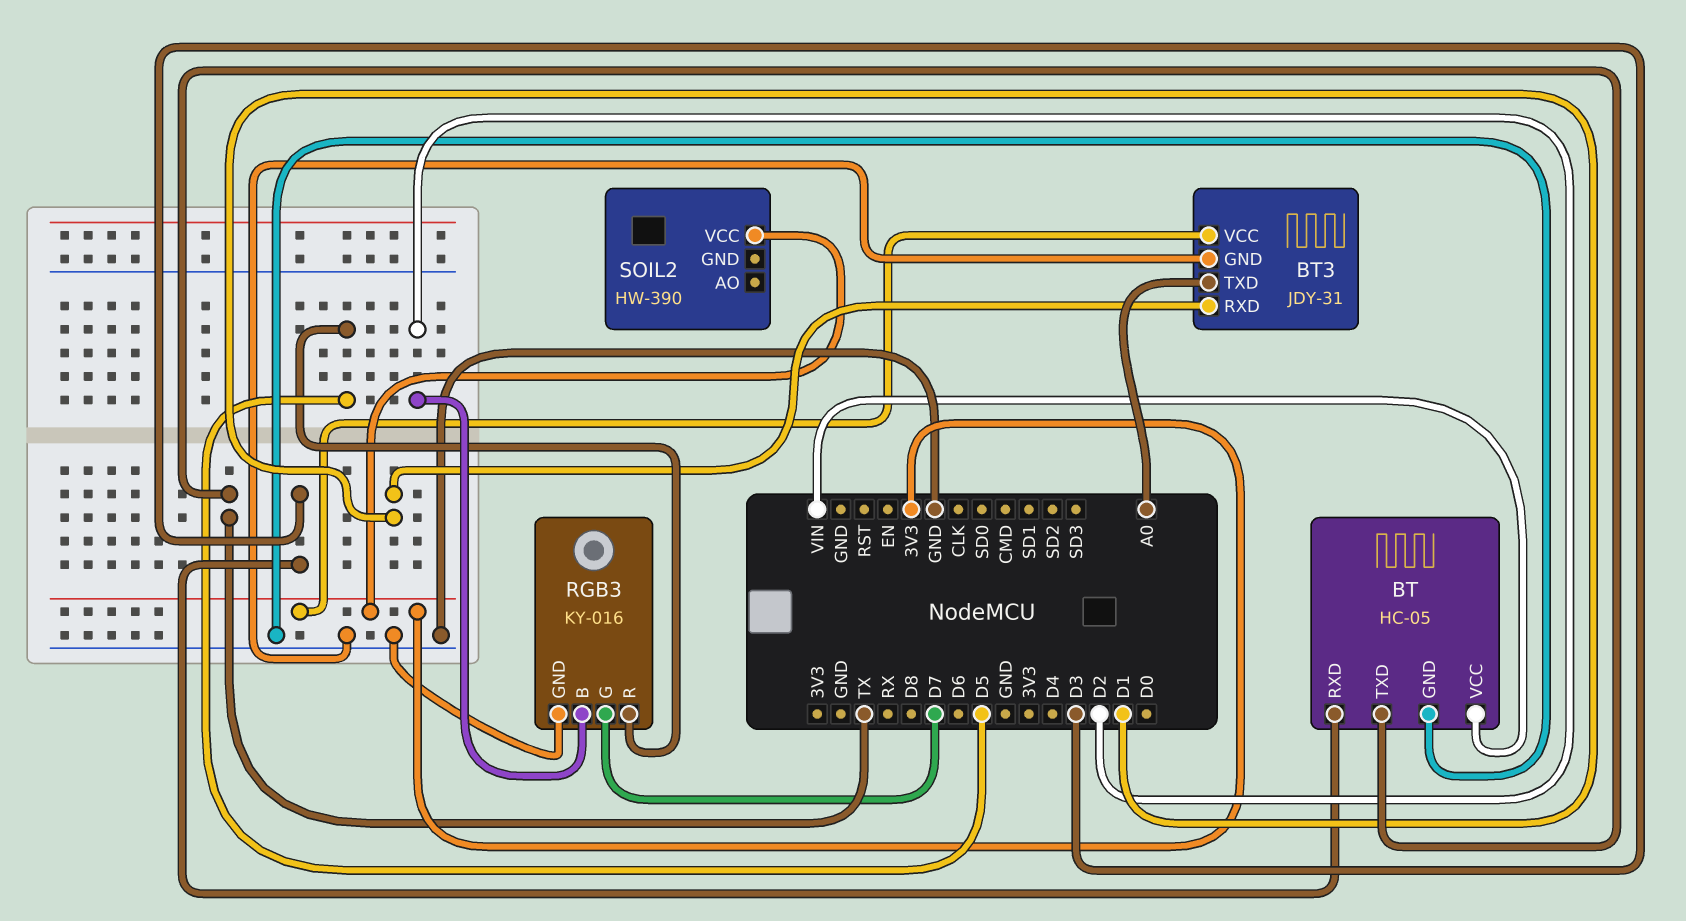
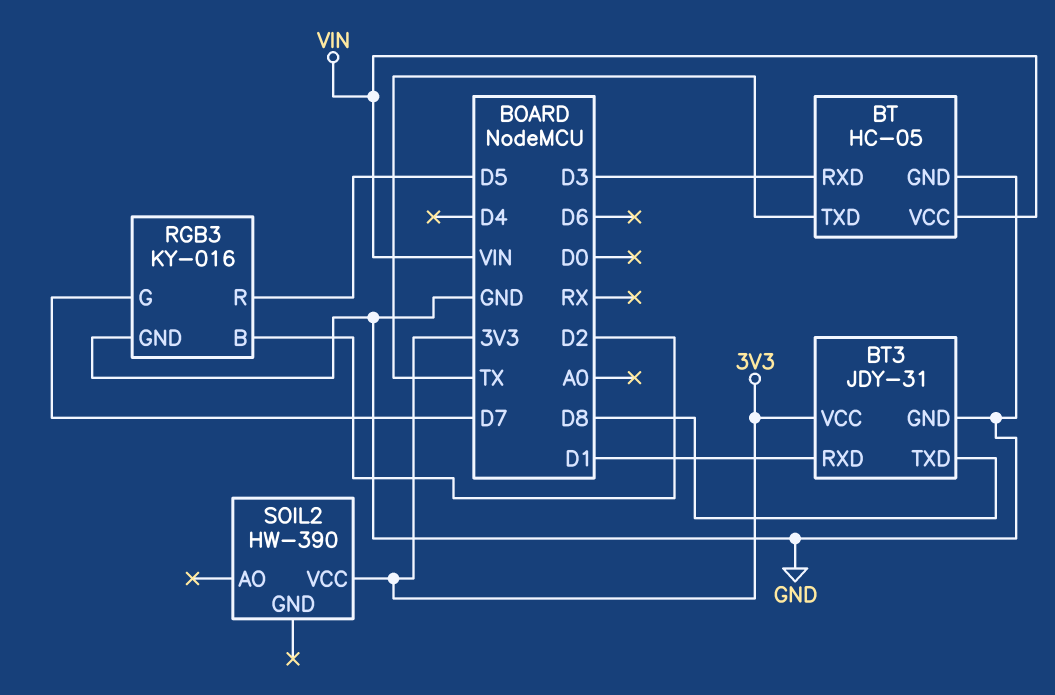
BT3 pin TXD: A0 -> D8

